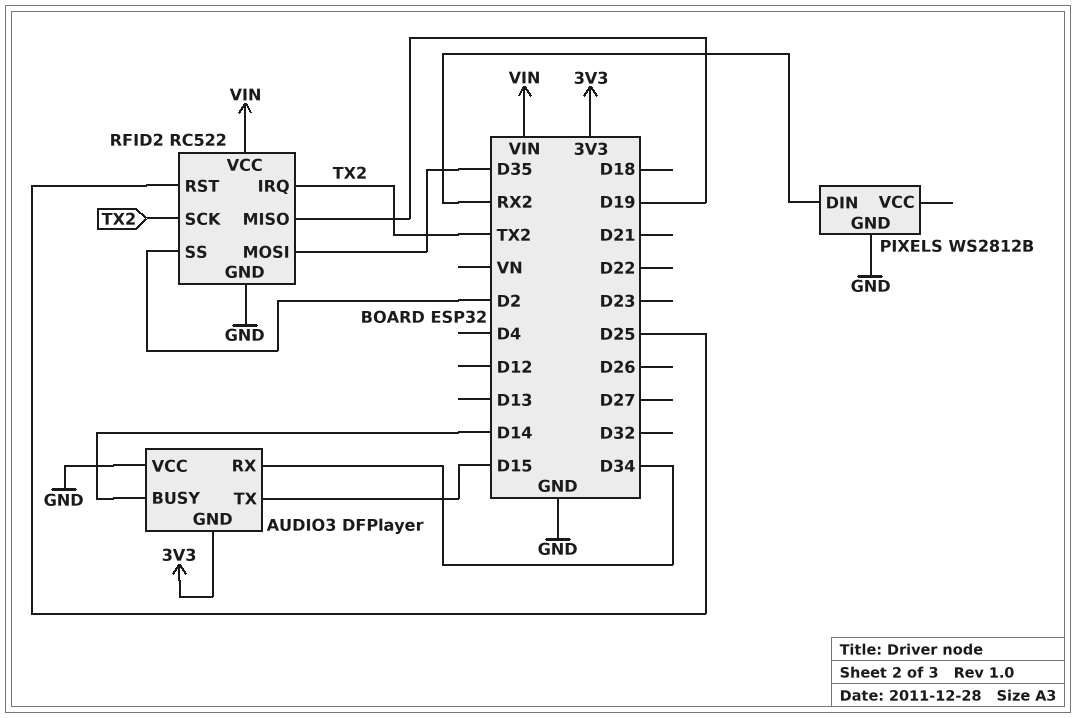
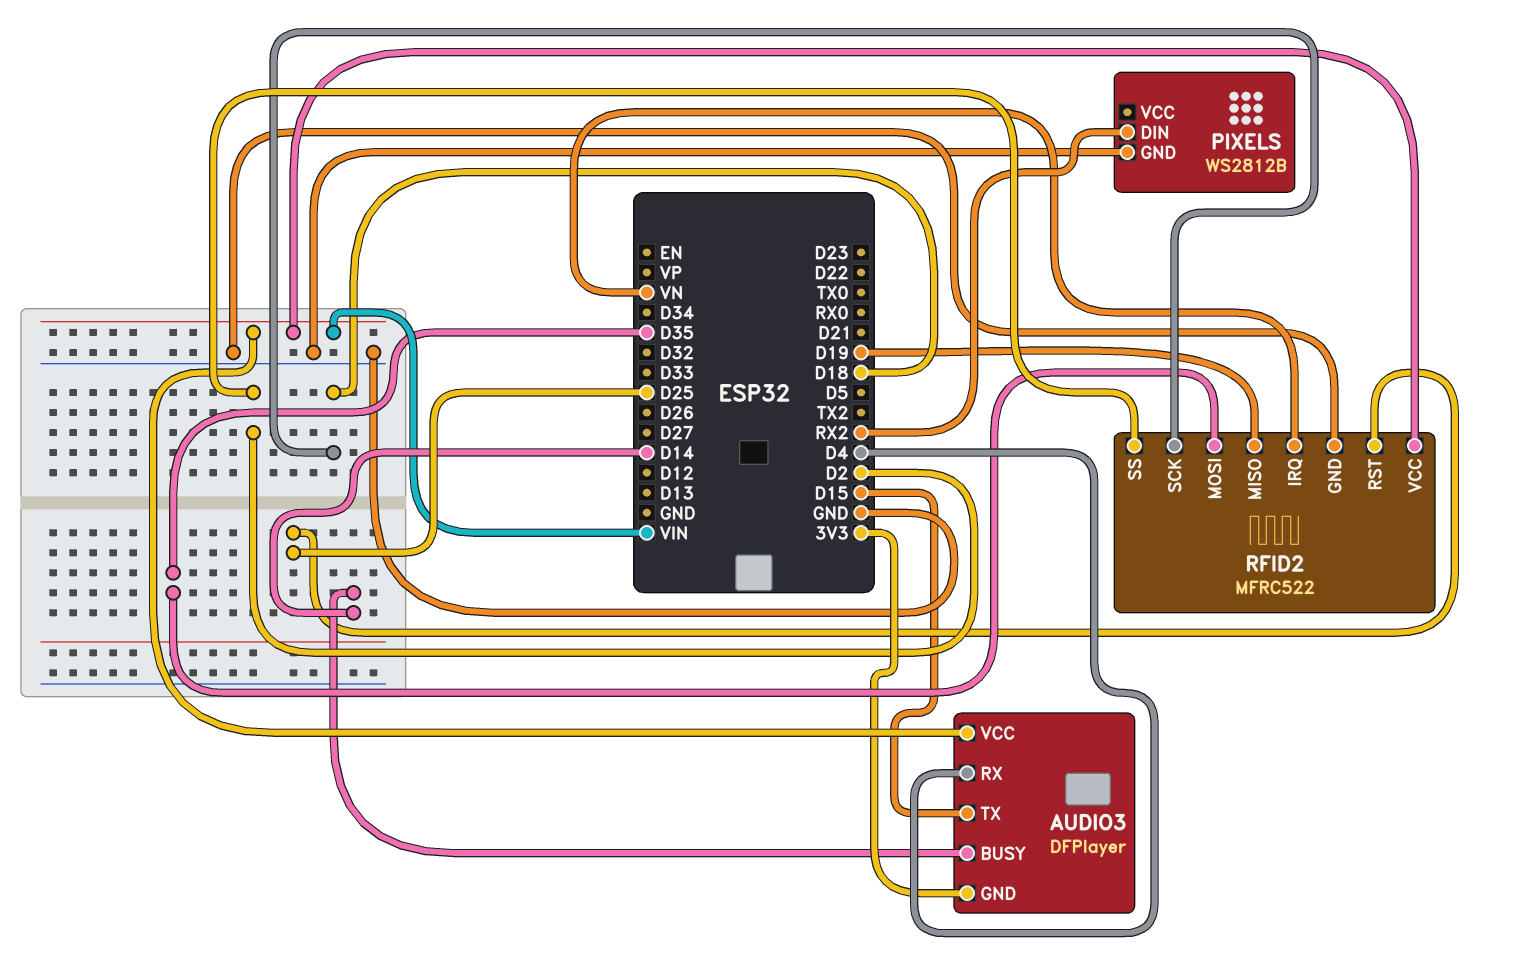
AUDIO3 pin RX: D34 -> D4
AUDIO3 pin VCC: GND -> VIN
RFID2: RC522 -> MFRC522
RFID2 pin IRQ: TX2 -> VN
RFID2 pin SCK: TX2 -> D18

